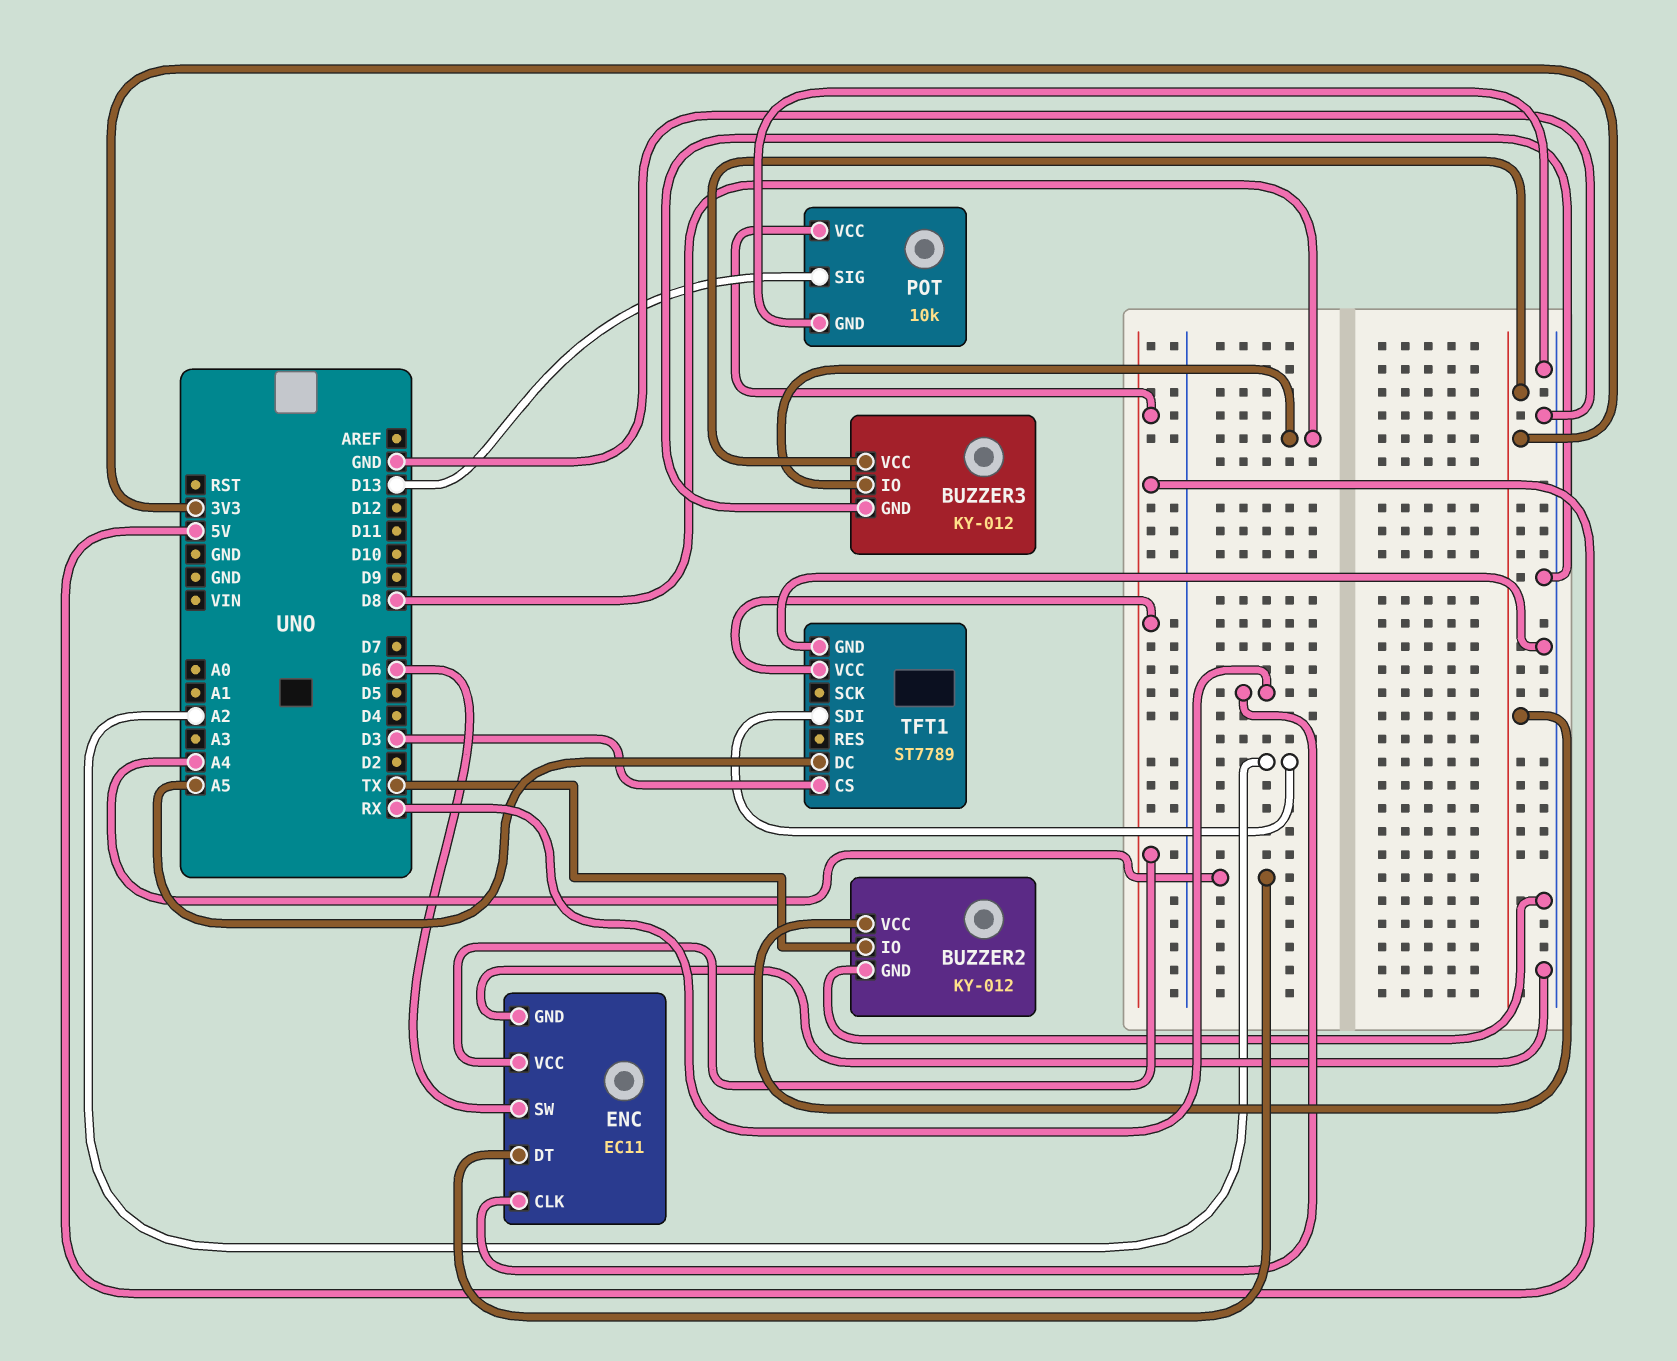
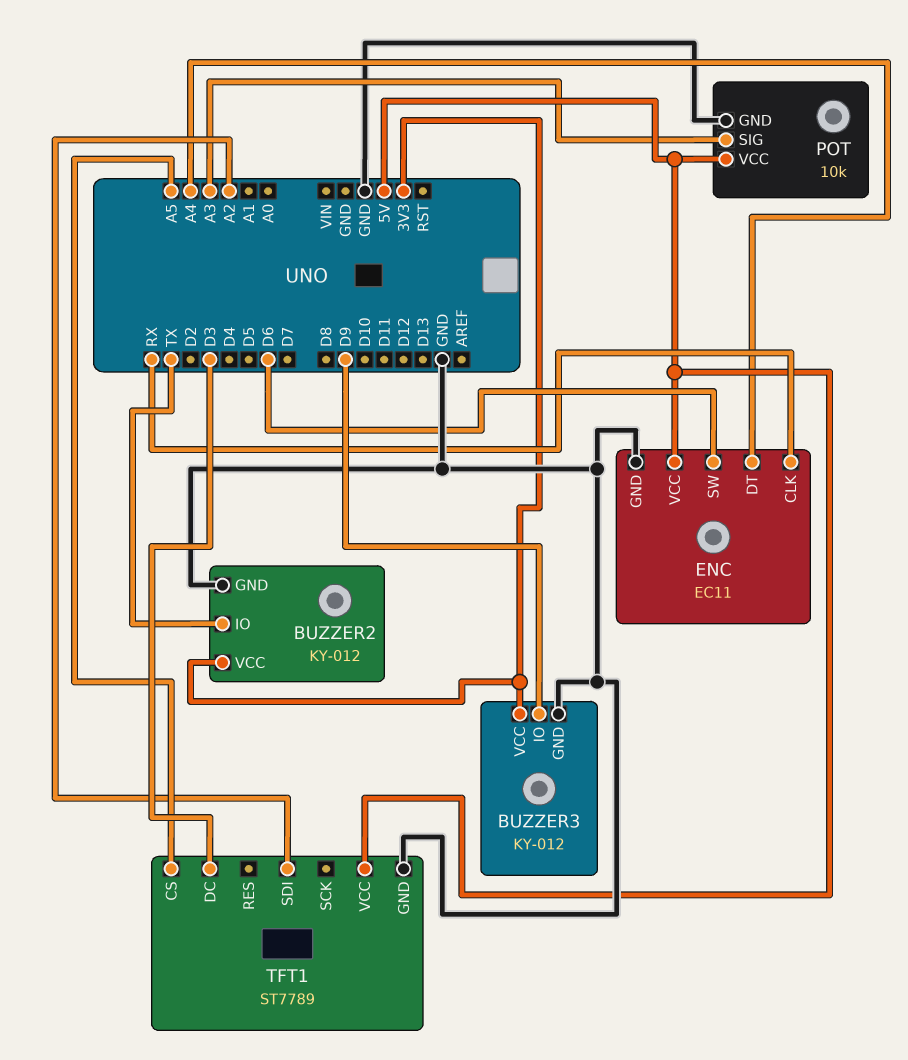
BUZZER3 pin IO: D8 -> D9
POT pin SIG: D13 -> A3
TFT1 pin CS: D3 -> A5
TFT1 pin DC: A5 -> D3

